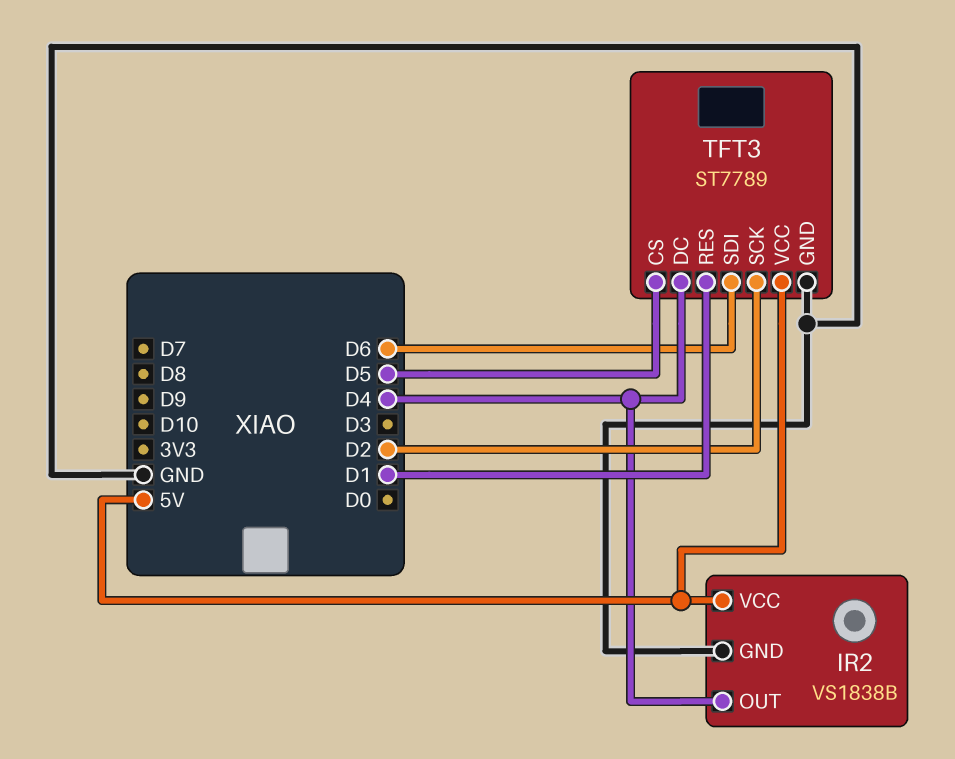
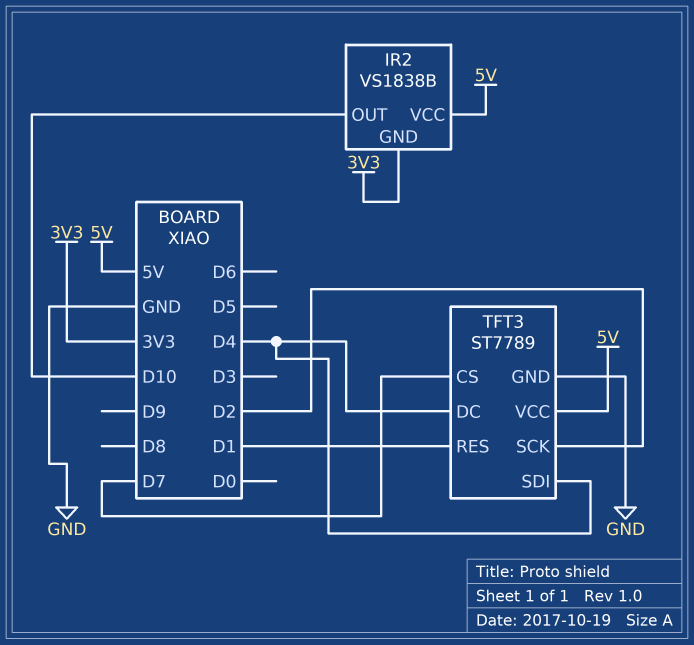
IR2 pin GND: GND -> 3V3
IR2 pin OUT: D4 -> D10
TFT3 pin CS: D5 -> D7
TFT3 pin SDI: D6 -> D4

